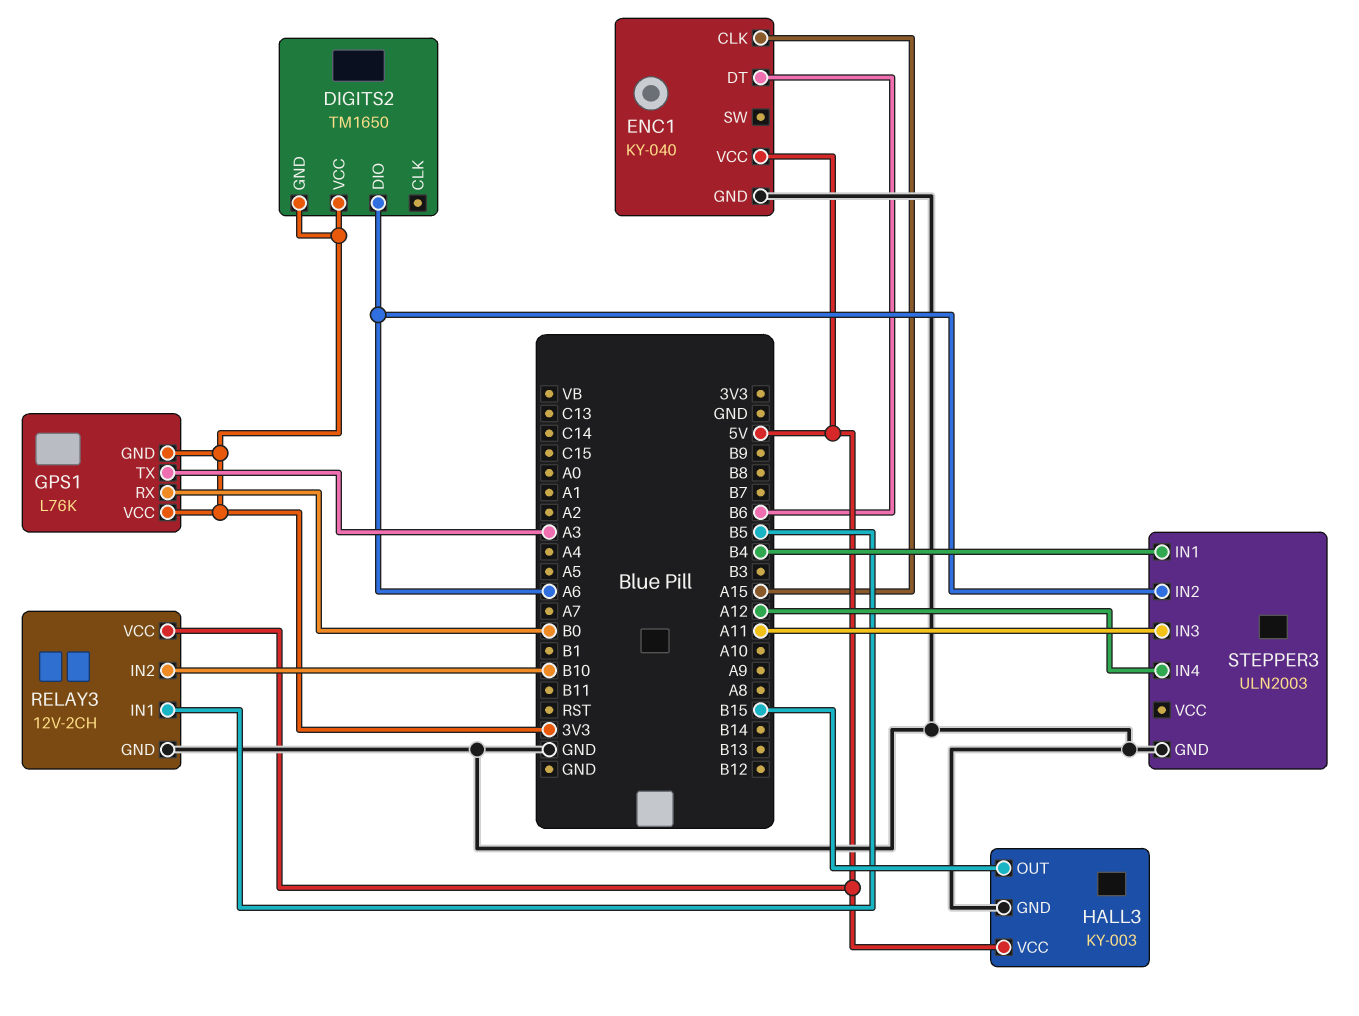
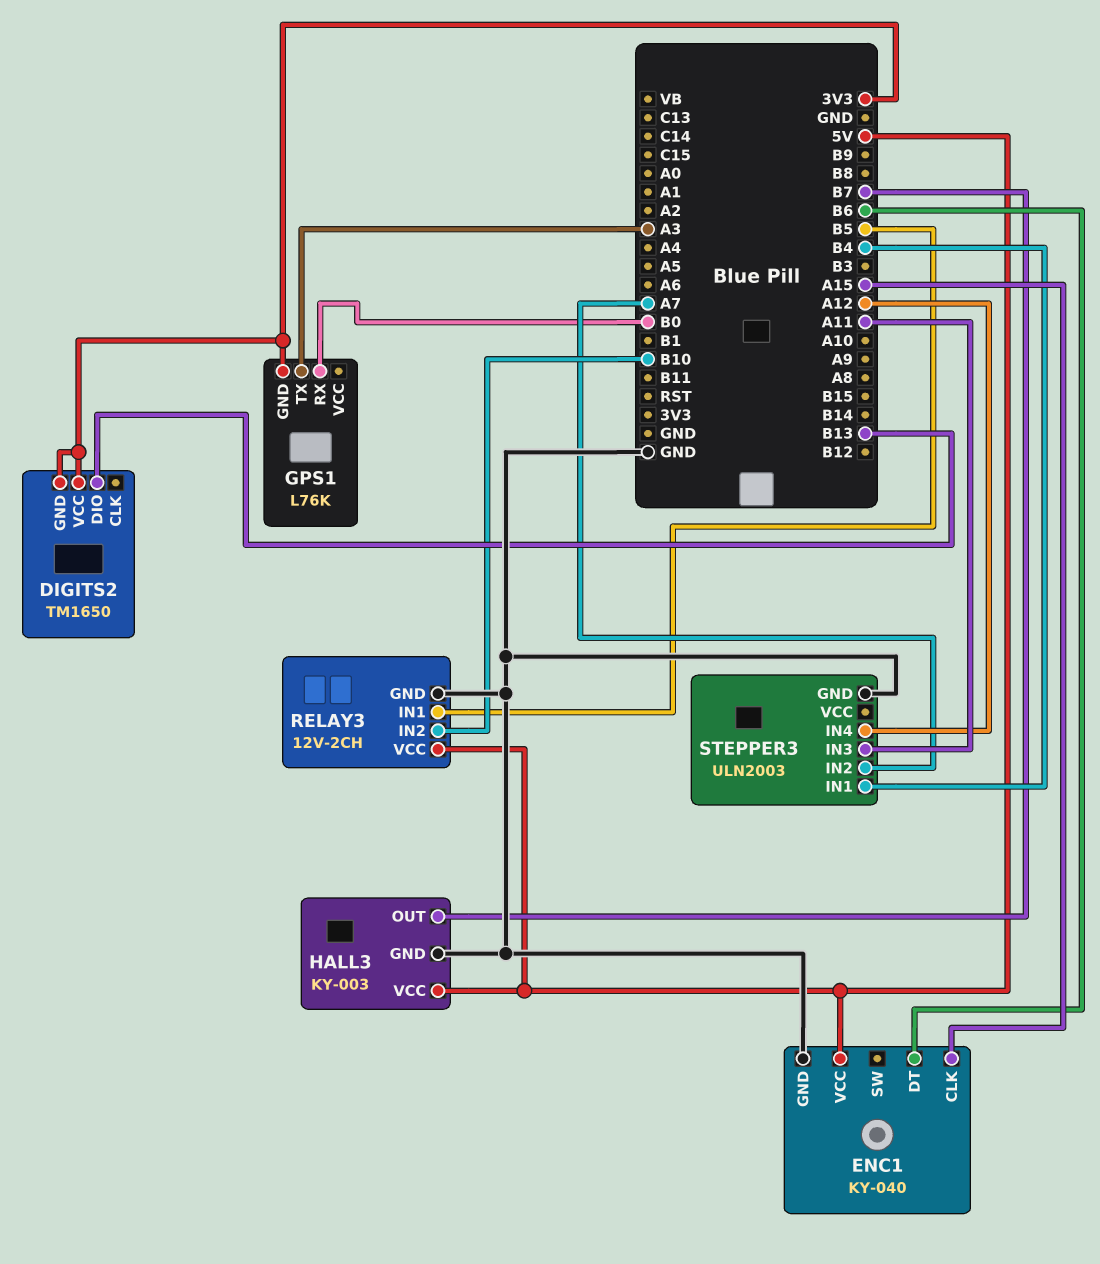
DIGITS2 pin DIO: A6 -> B13
GPS1 pin VCC: 3V3 -> none
HALL3 pin OUT: B15 -> B7
STEPPER3 pin IN2: A6 -> A7

